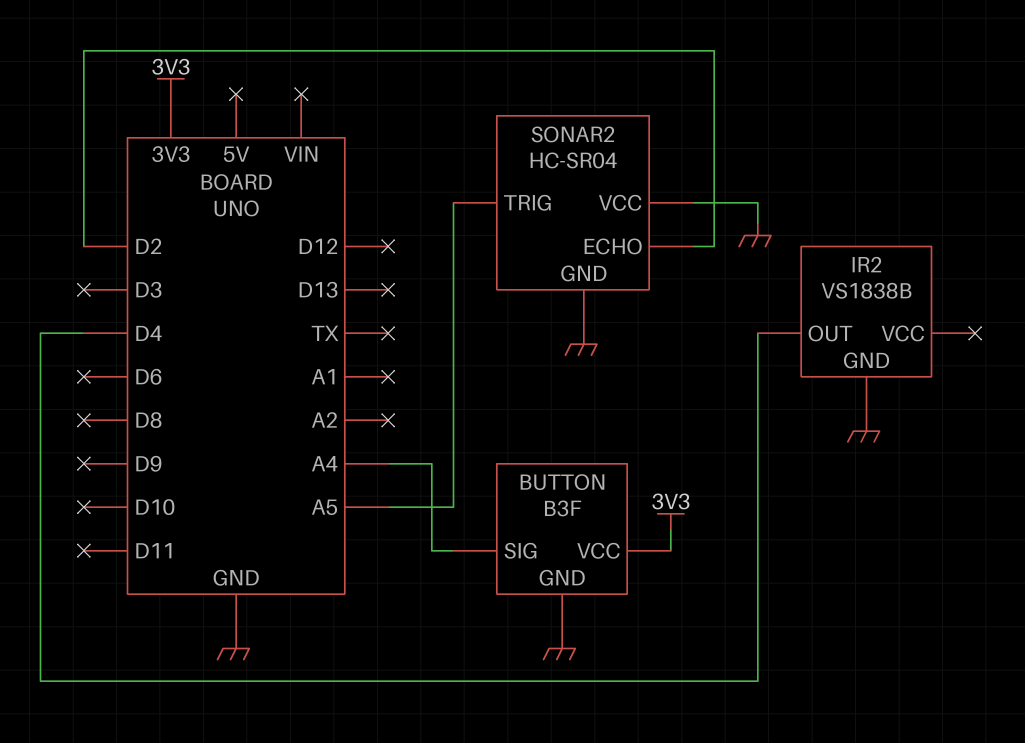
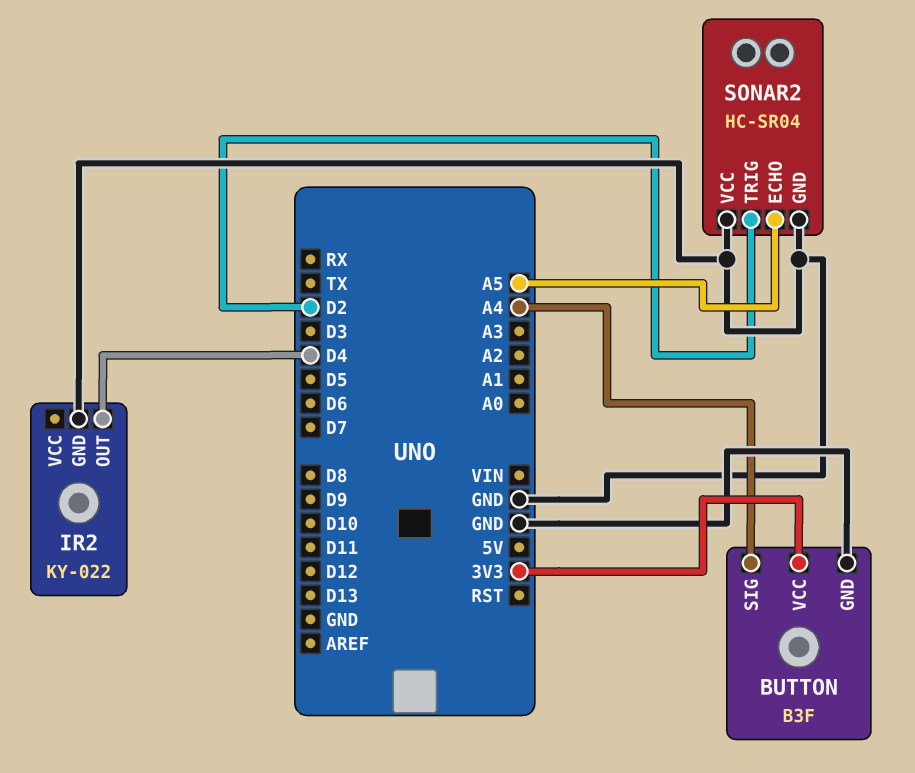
IR2: VS1838B -> KY-022
SONAR2 pin ECHO: D2 -> A5
SONAR2 pin TRIG: A5 -> D2

